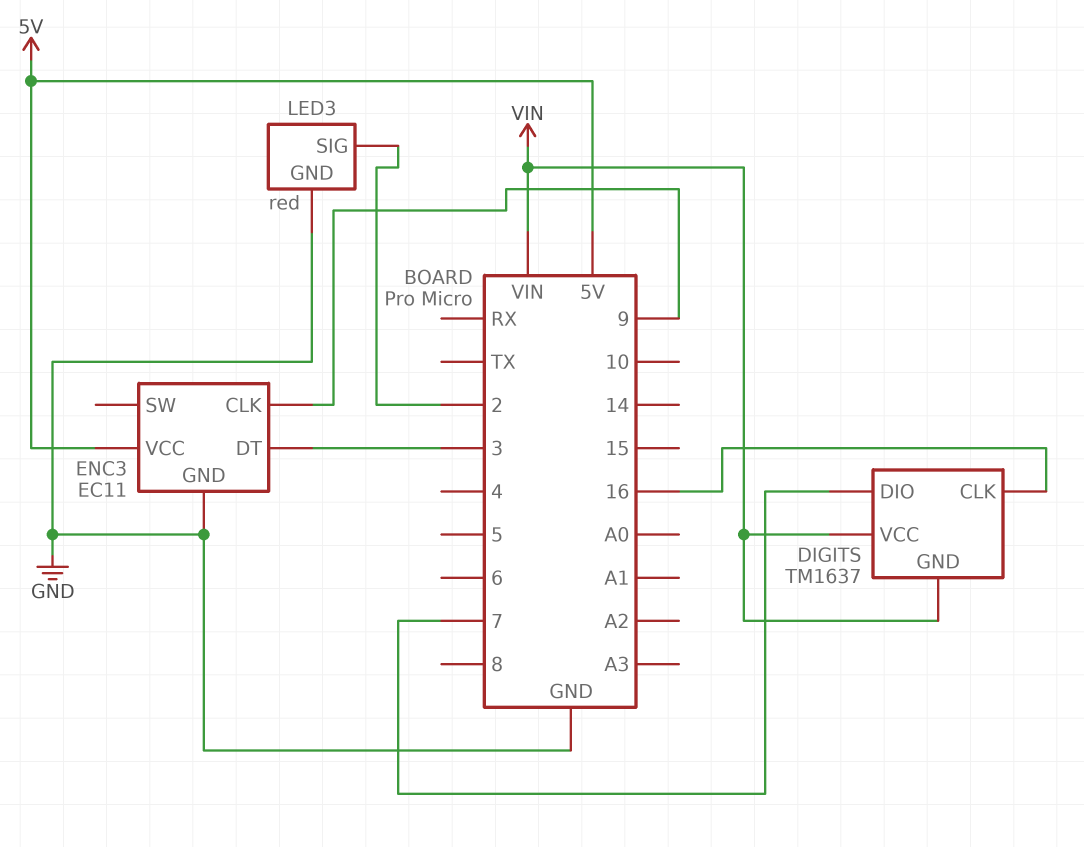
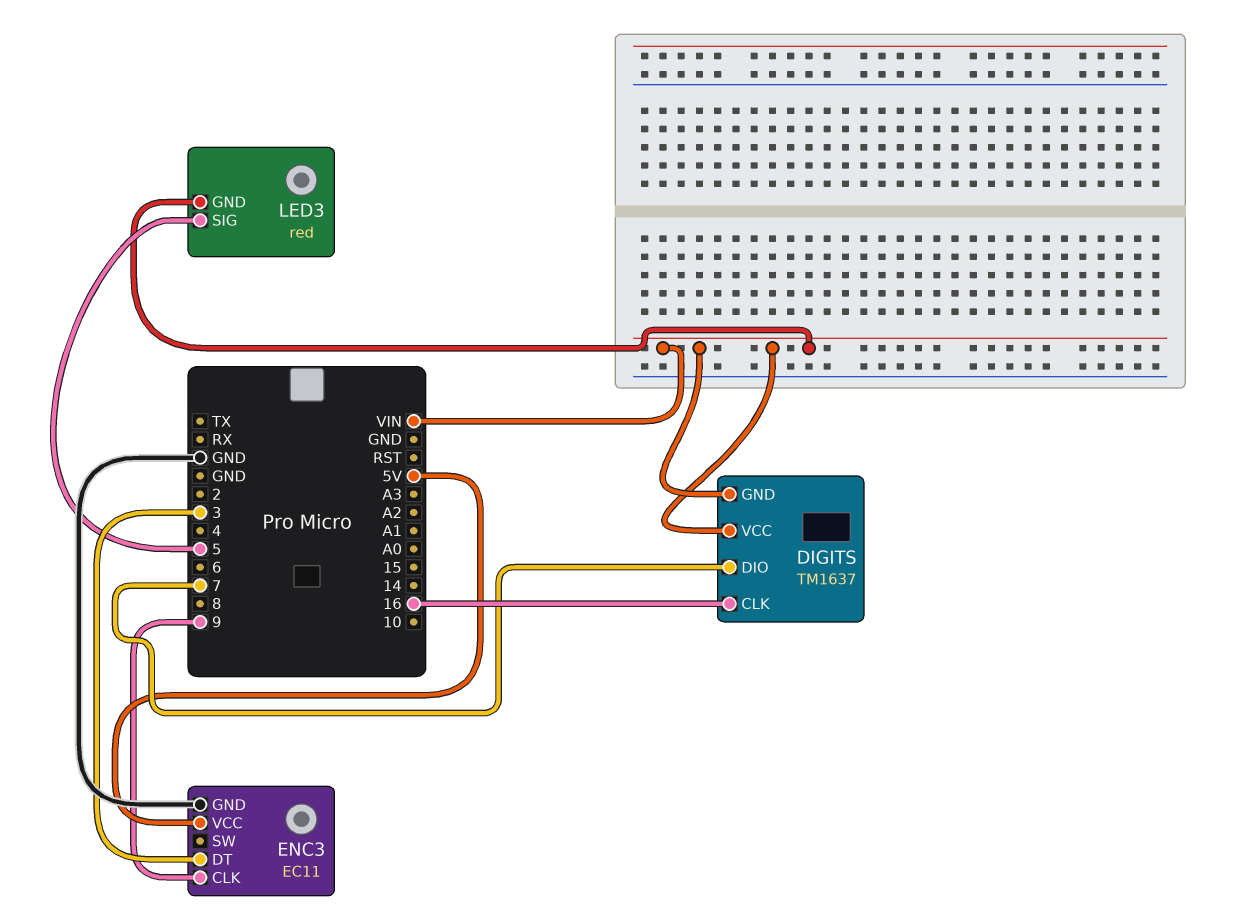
LED3 pin GND: GND -> VIN
LED3 pin SIG: 2 -> 5

